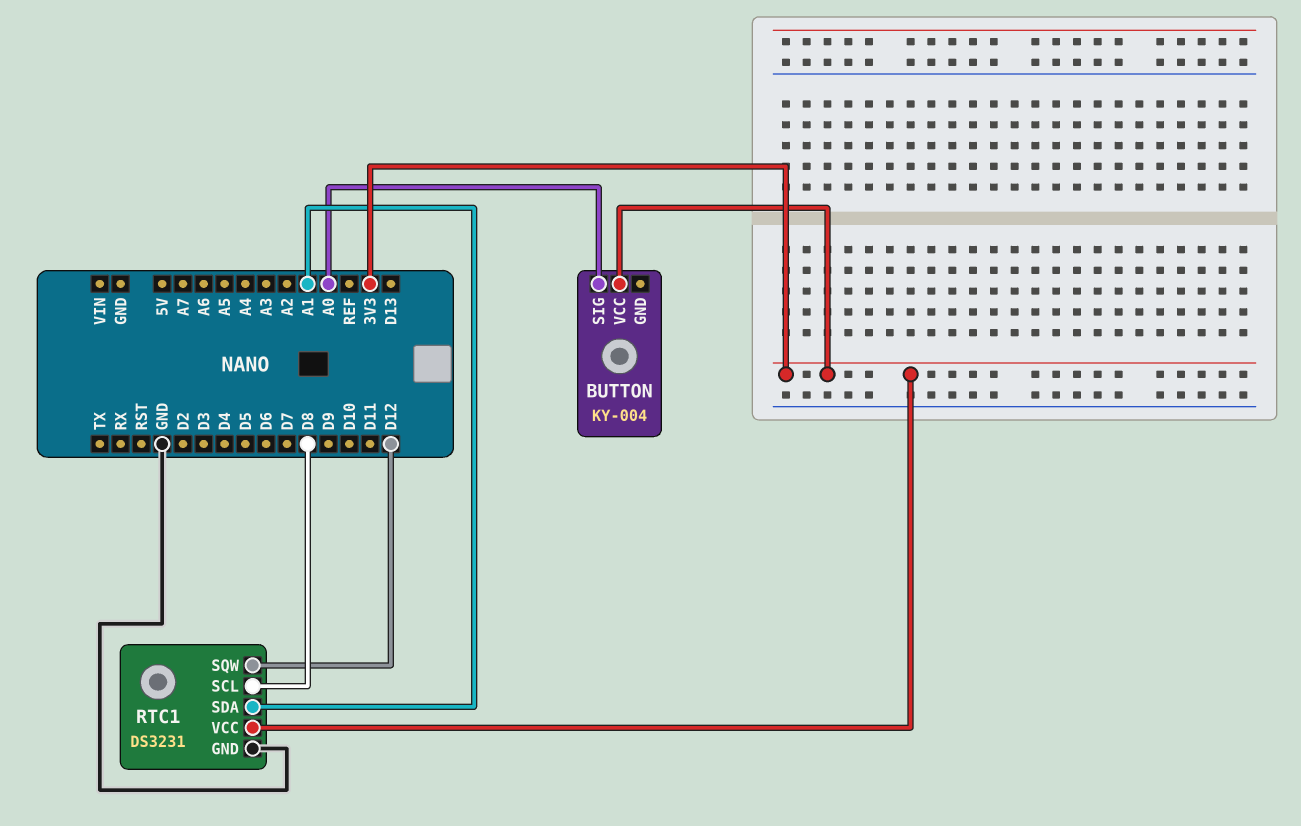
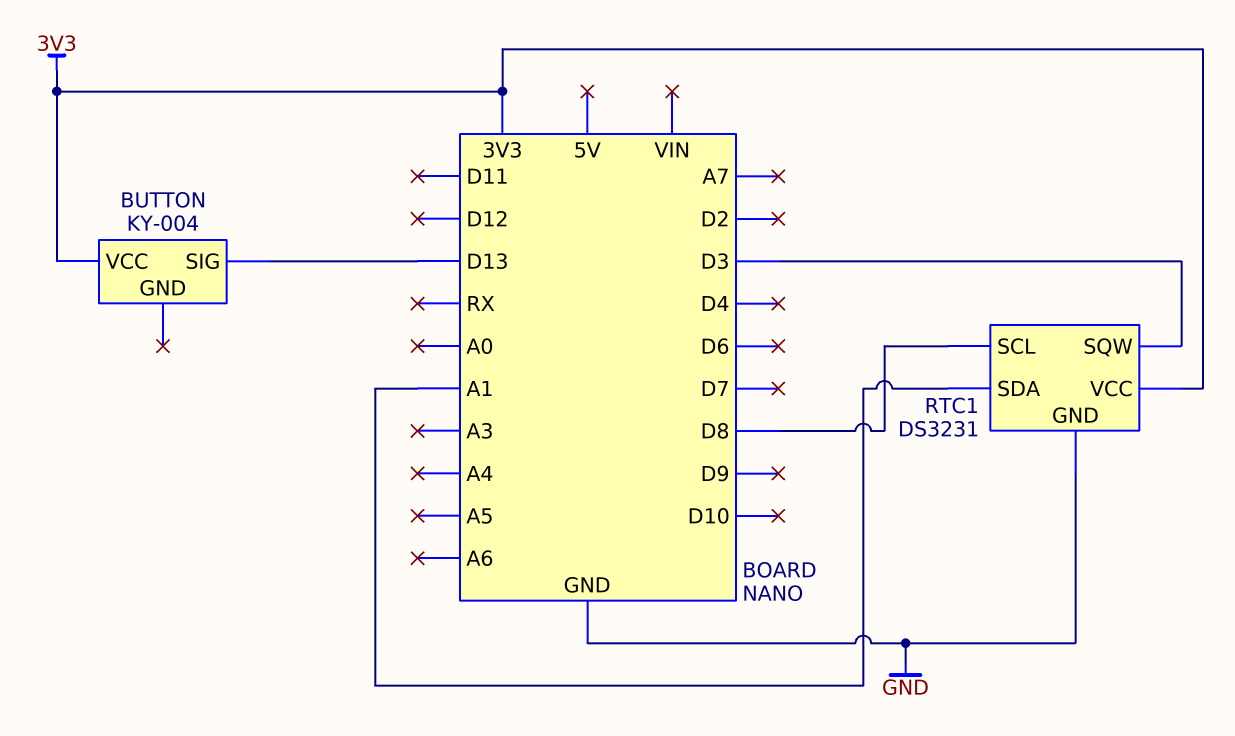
BUTTON pin SIG: A0 -> D13
RTC1 pin SQW: D12 -> D3

